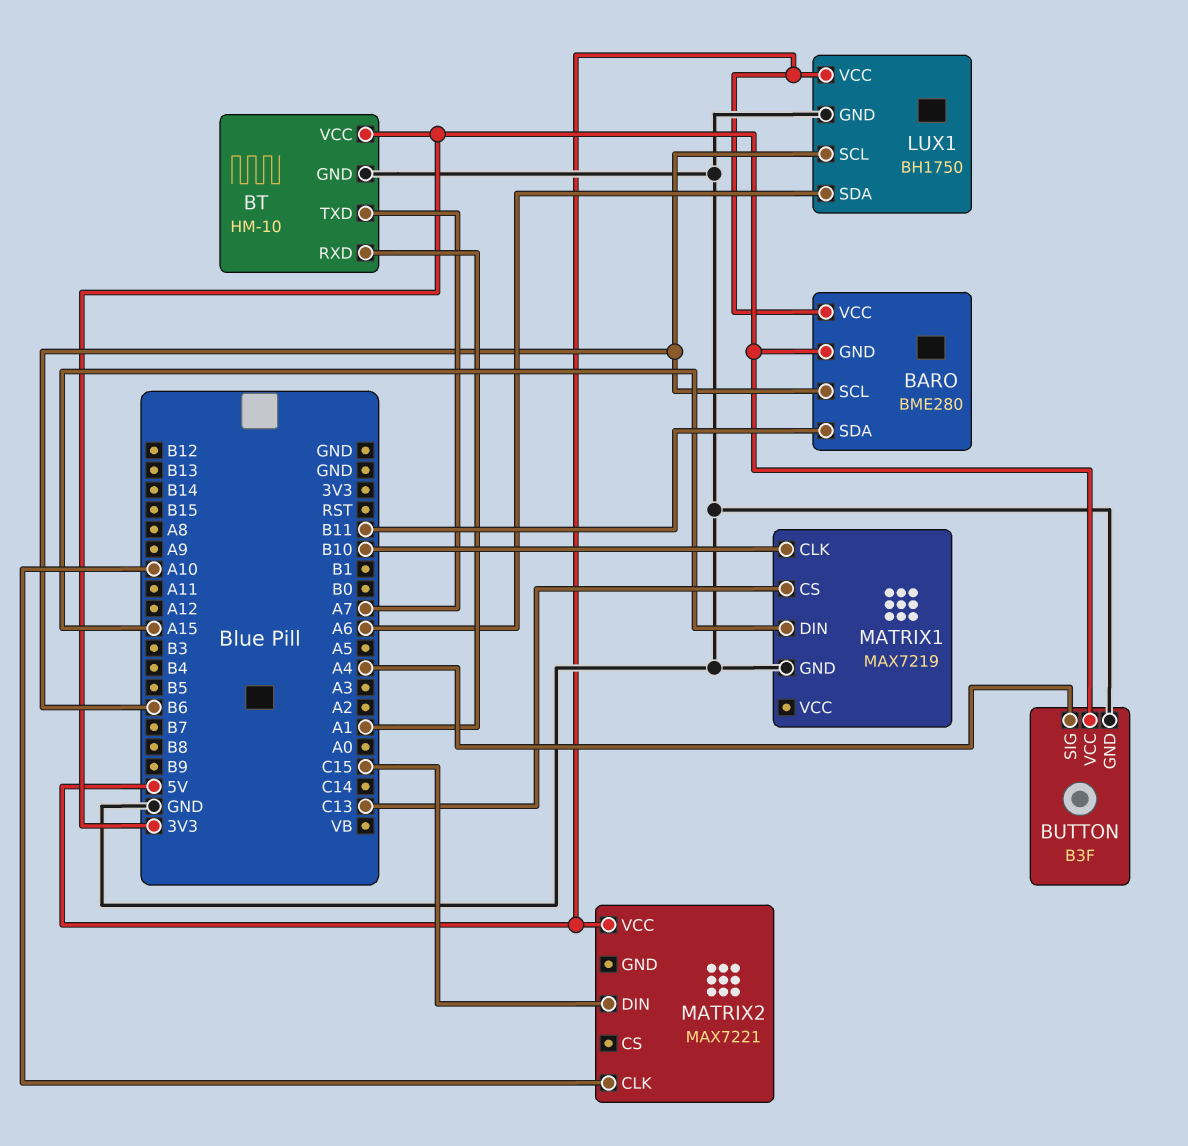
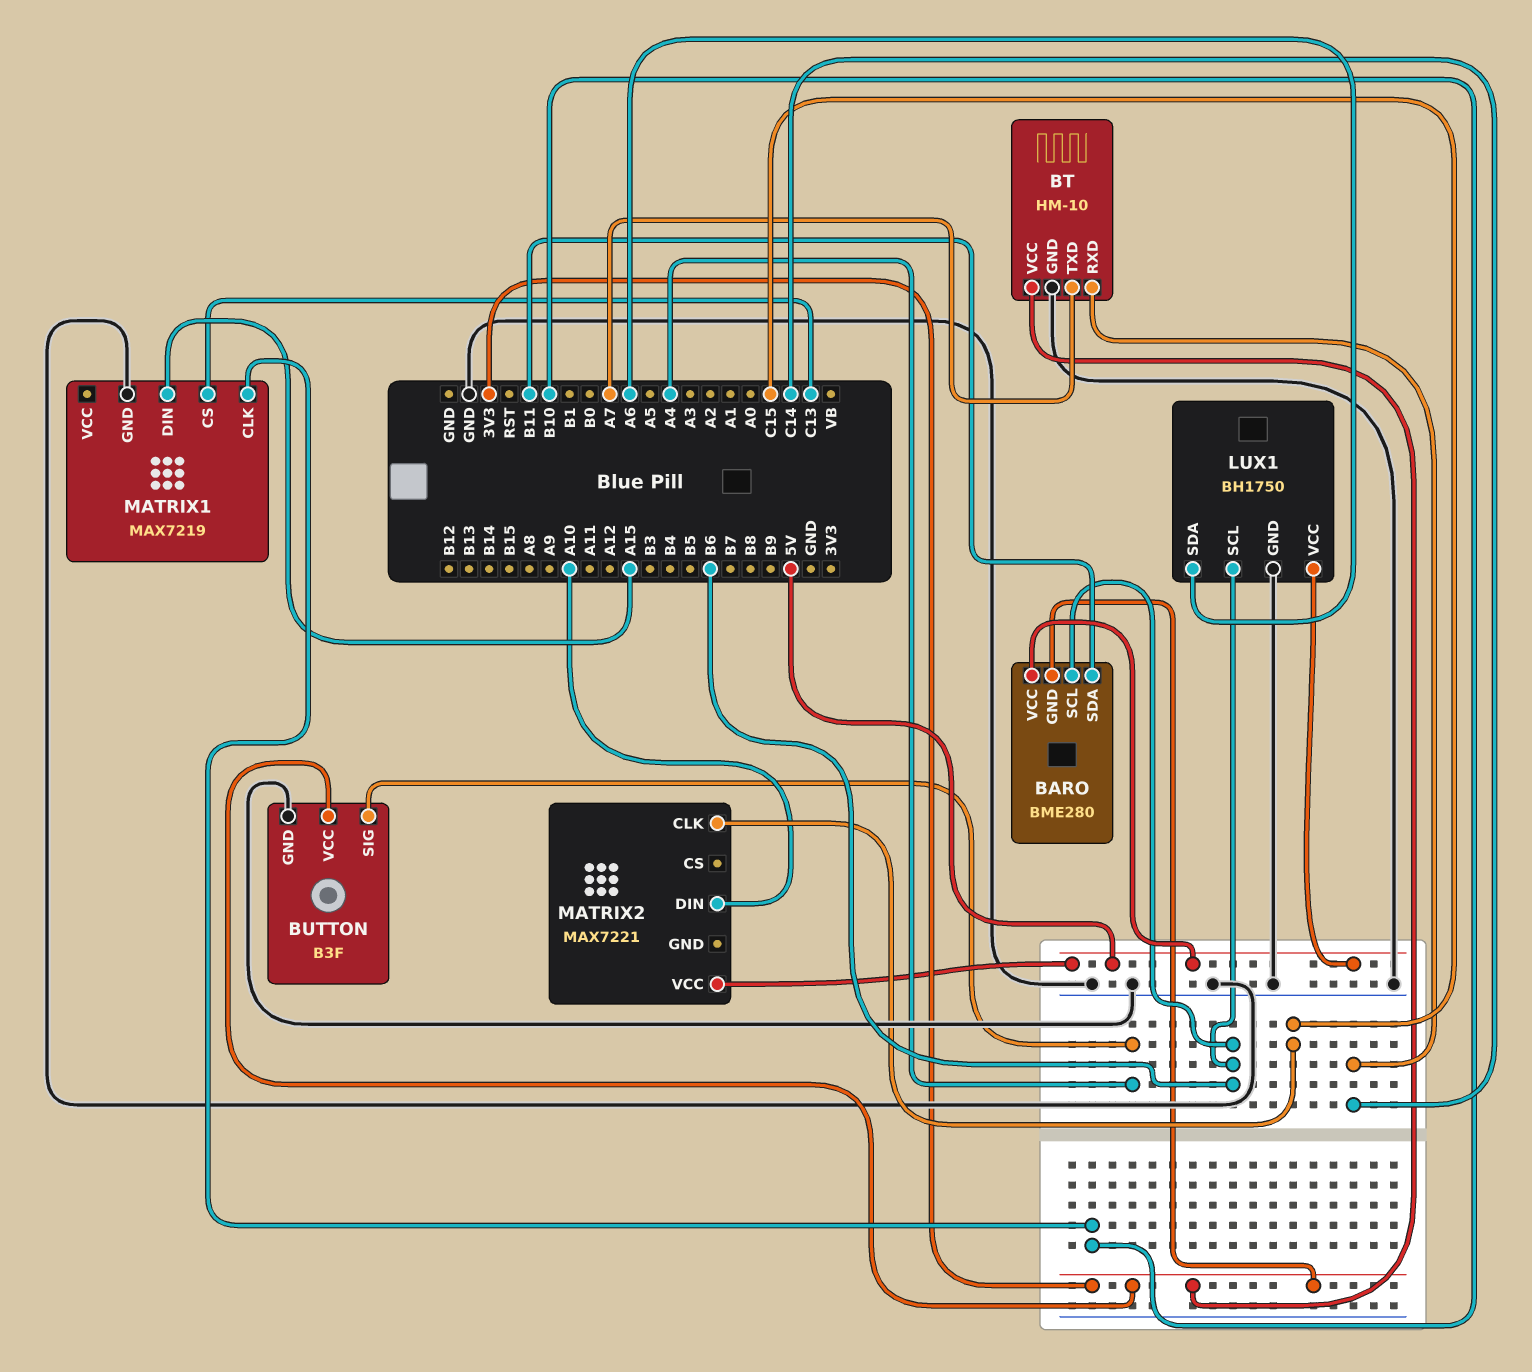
BT pin RXD: A1 -> C14
MATRIX2 pin CLK: A10 -> C15
MATRIX2 pin DIN: C15 -> A10

